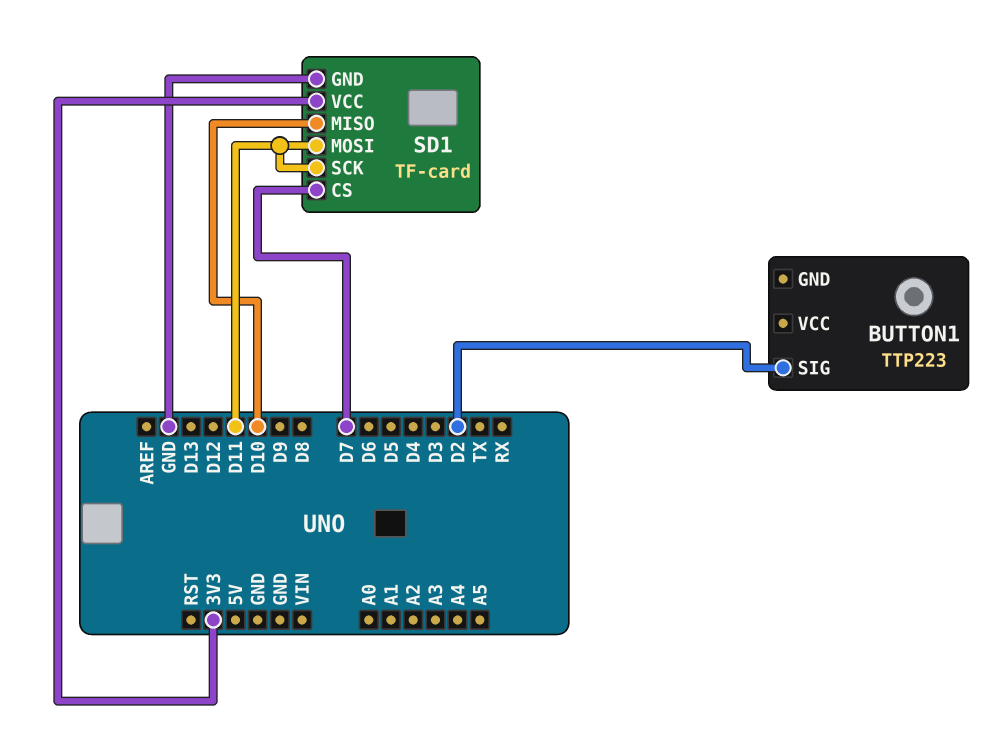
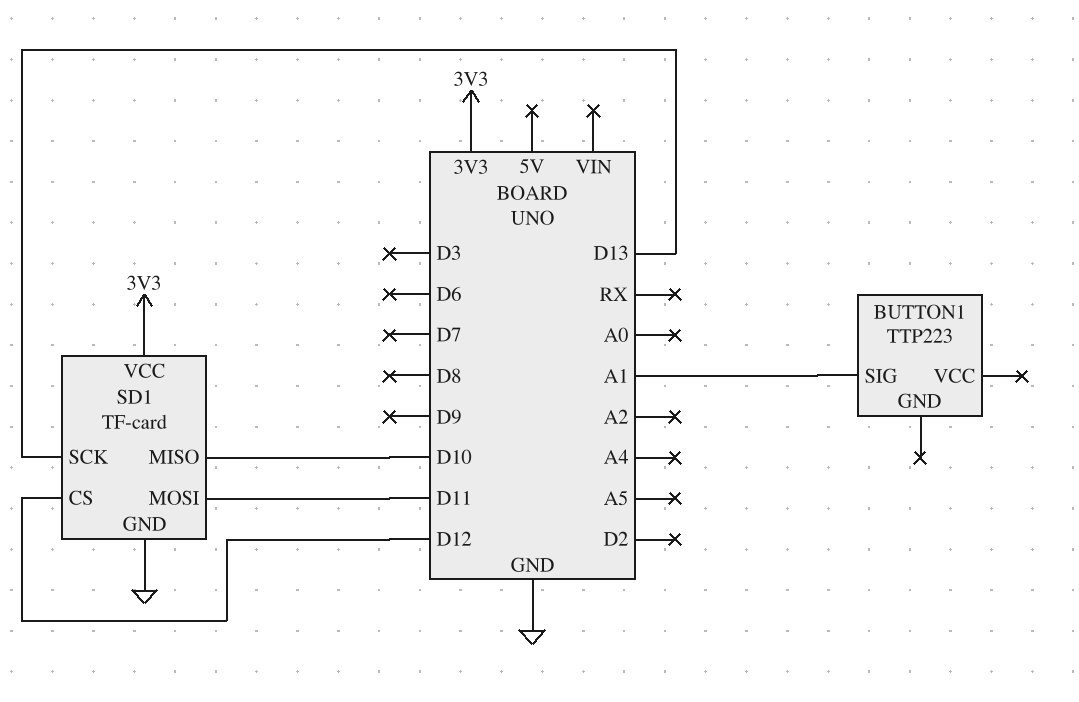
BUTTON1 pin SIG: D2 -> A1
SD1 pin CS: D7 -> D12
SD1 pin SCK: D11 -> D13

